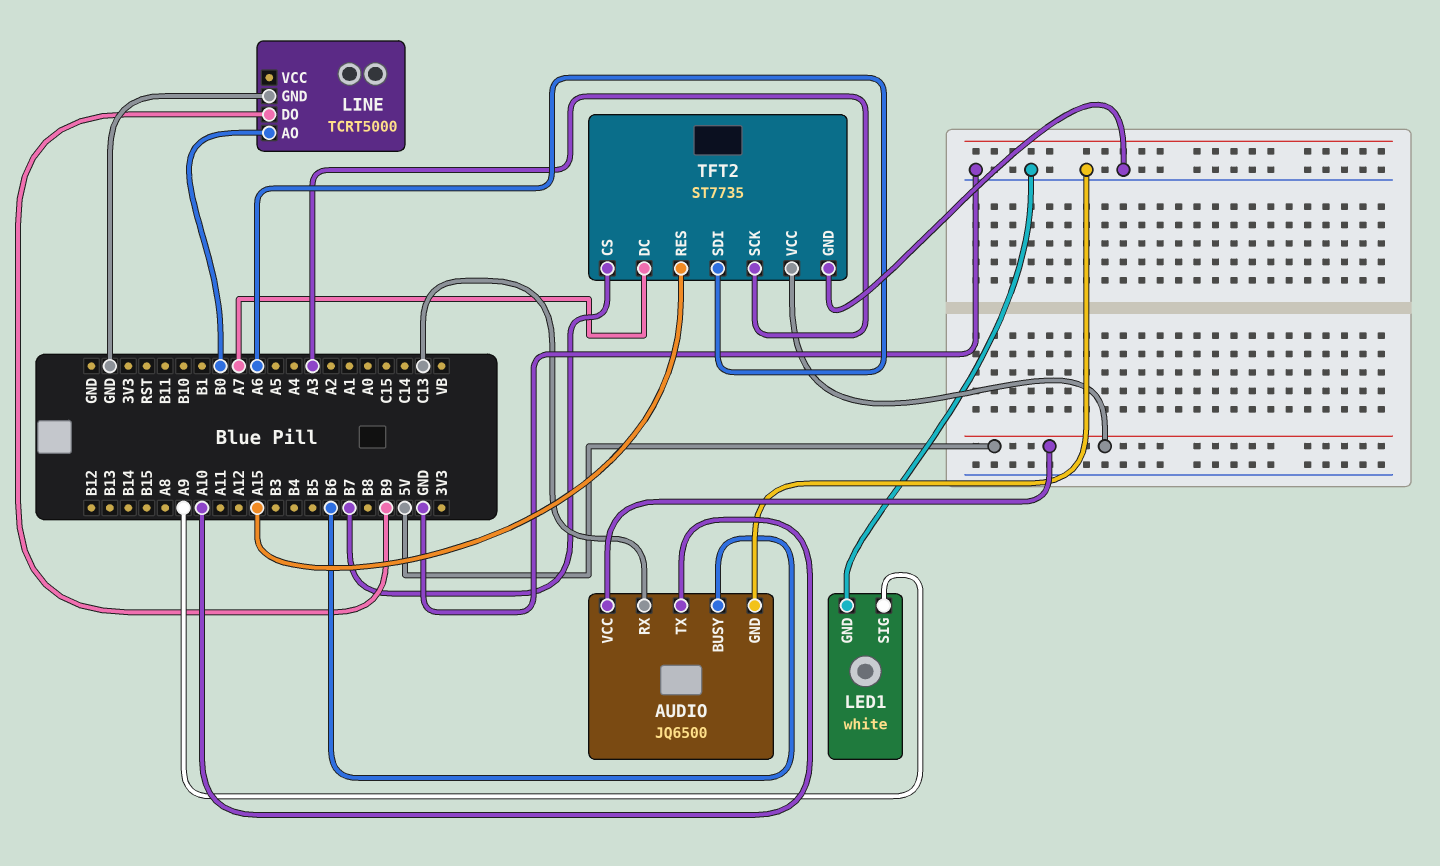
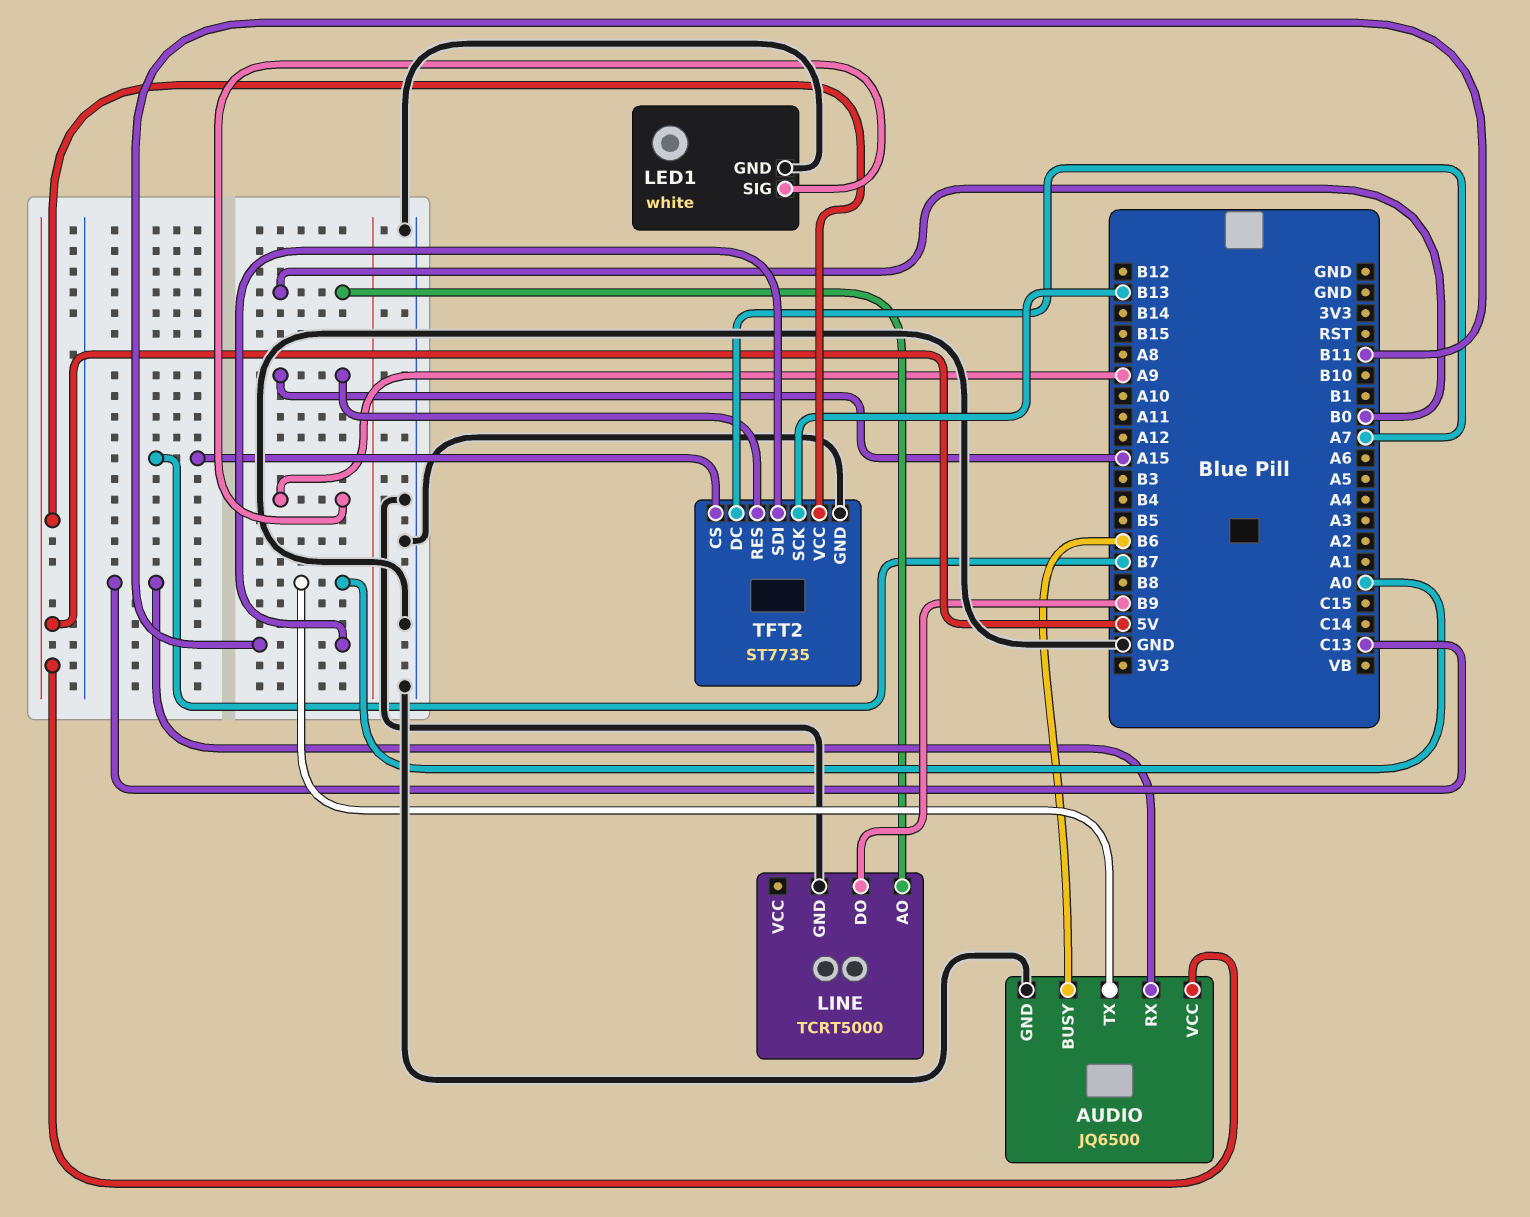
AUDIO pin TX: A10 -> A0
TFT2 pin SCK: A3 -> B13
TFT2 pin SDI: A6 -> B11

